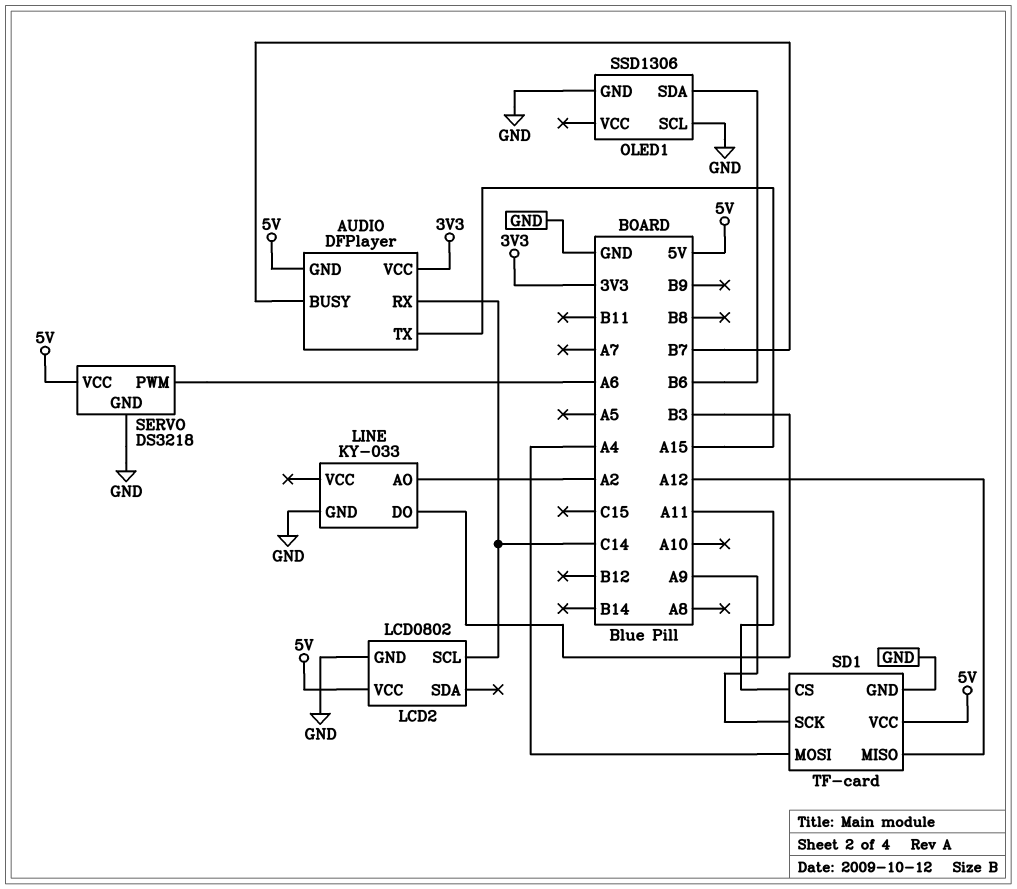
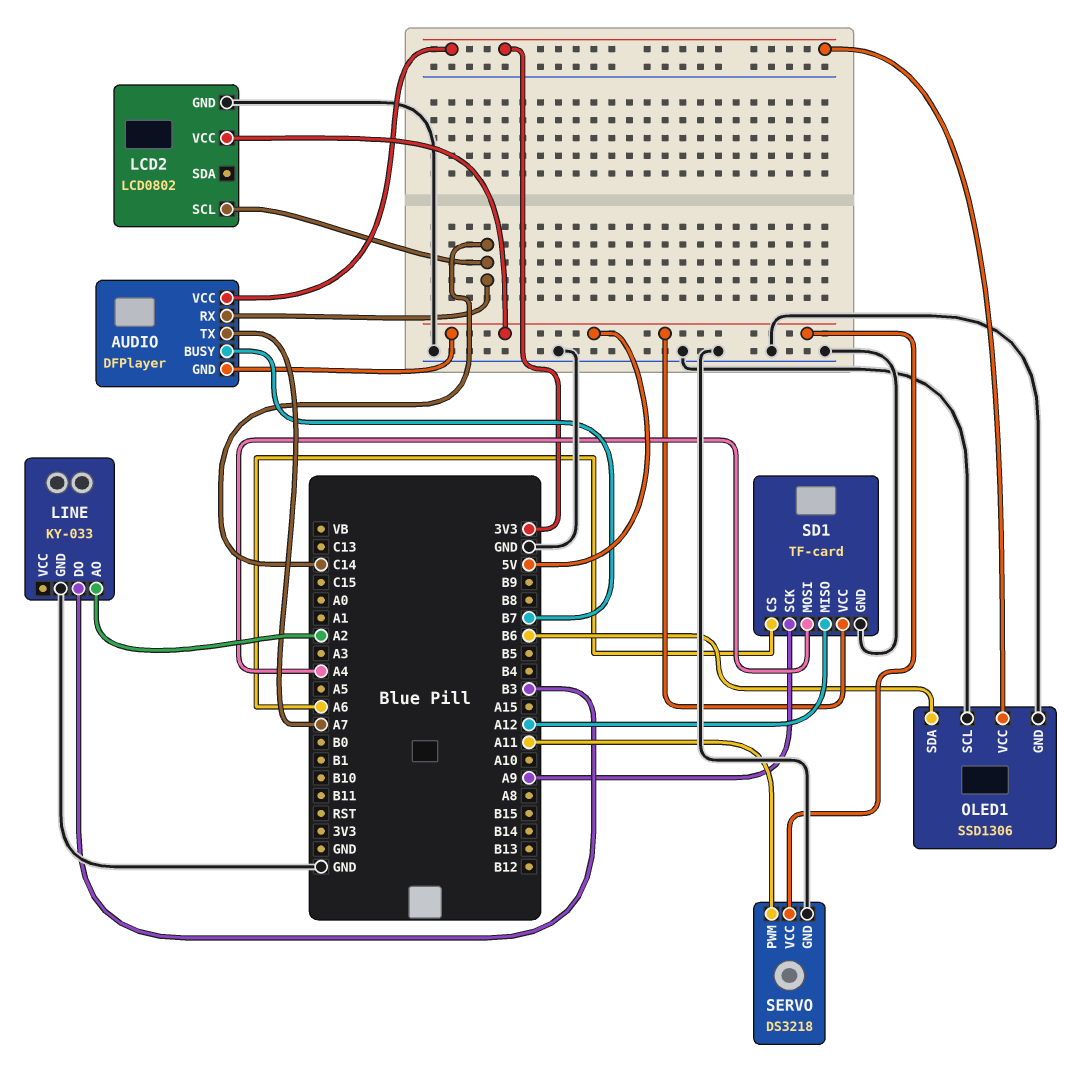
AUDIO pin TX: A15 -> A7
OLED1 pin VCC: none -> 3V3
SD1 pin CS: A11 -> A6
SERVO pin PWM: A6 -> A11

